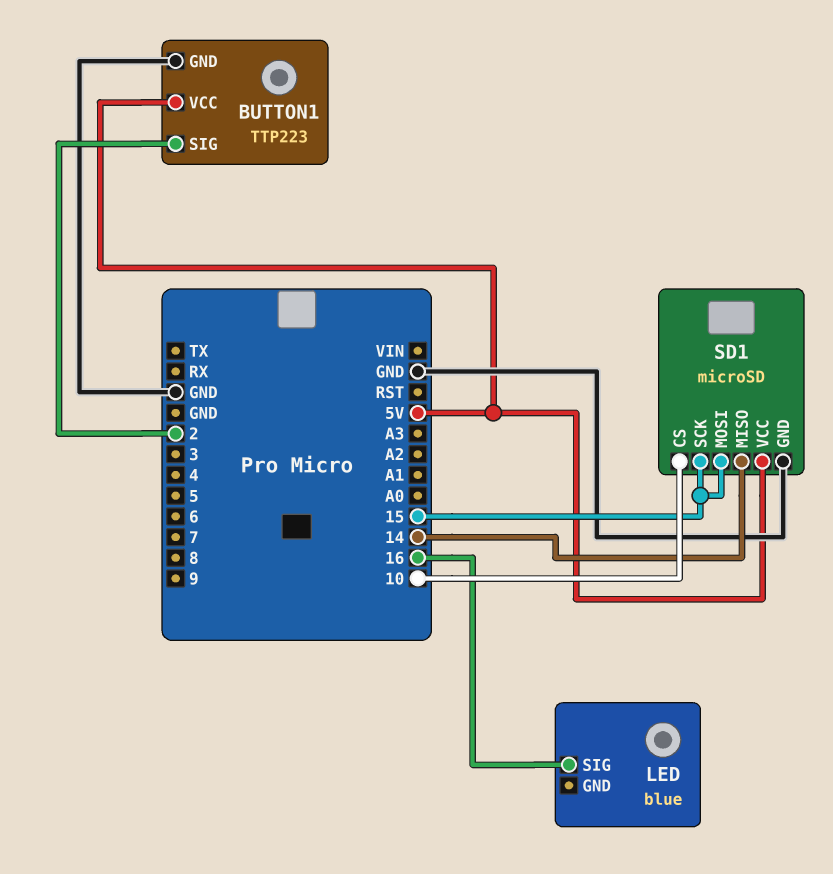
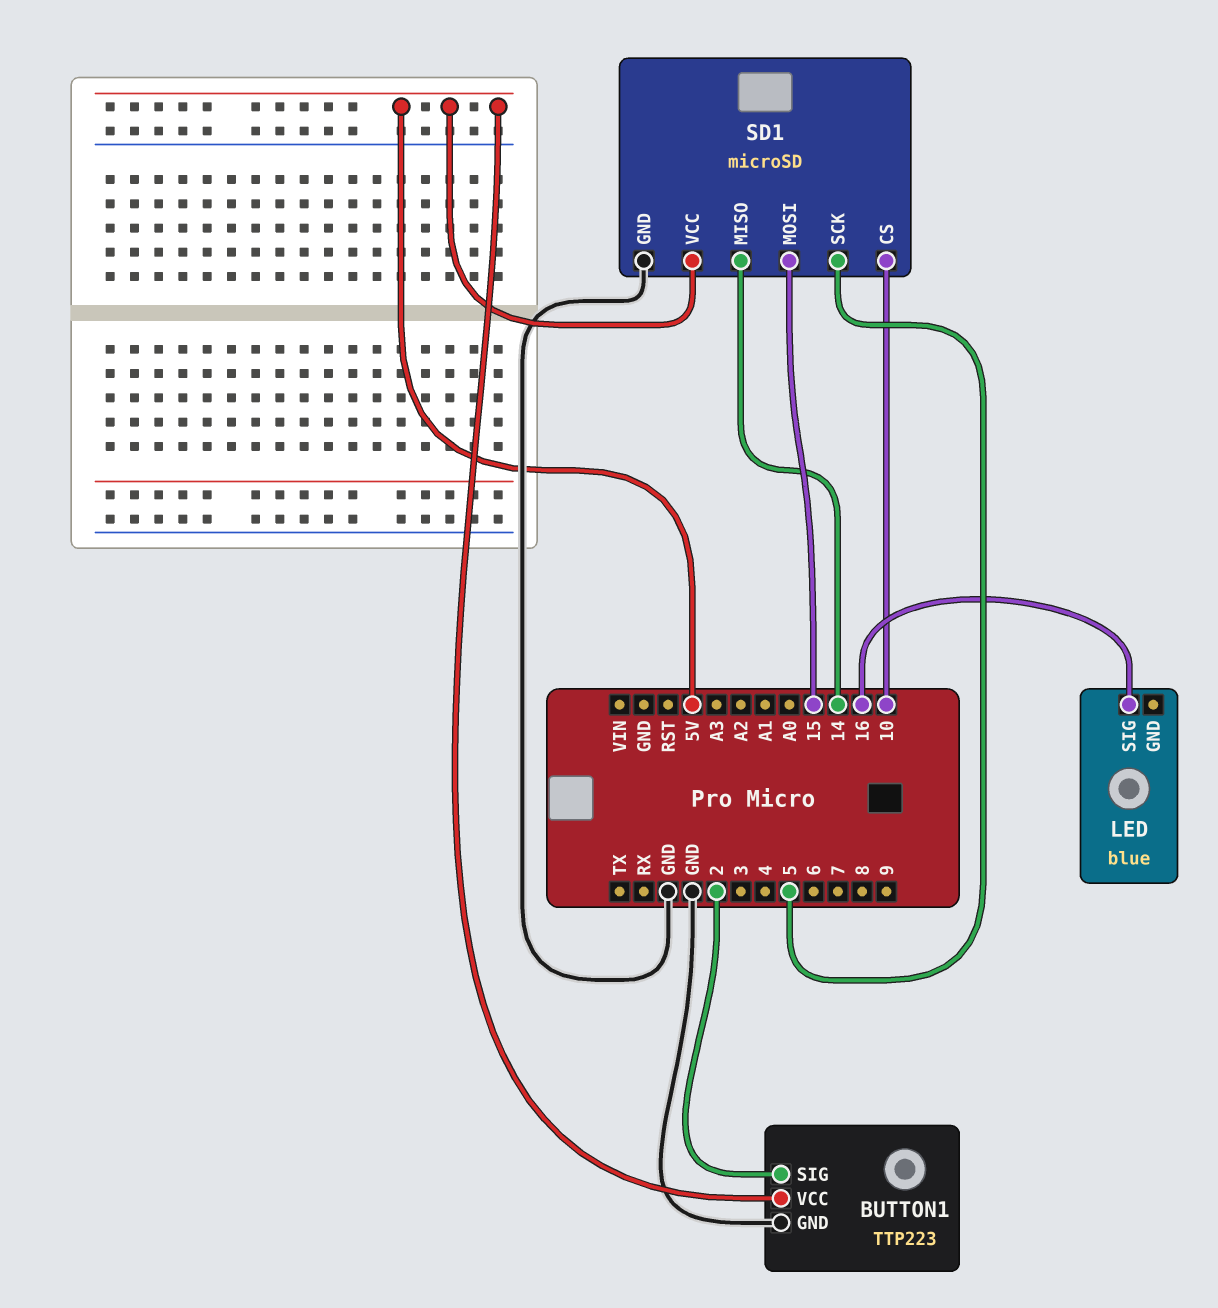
SD1 pin SCK: 15 -> 5

